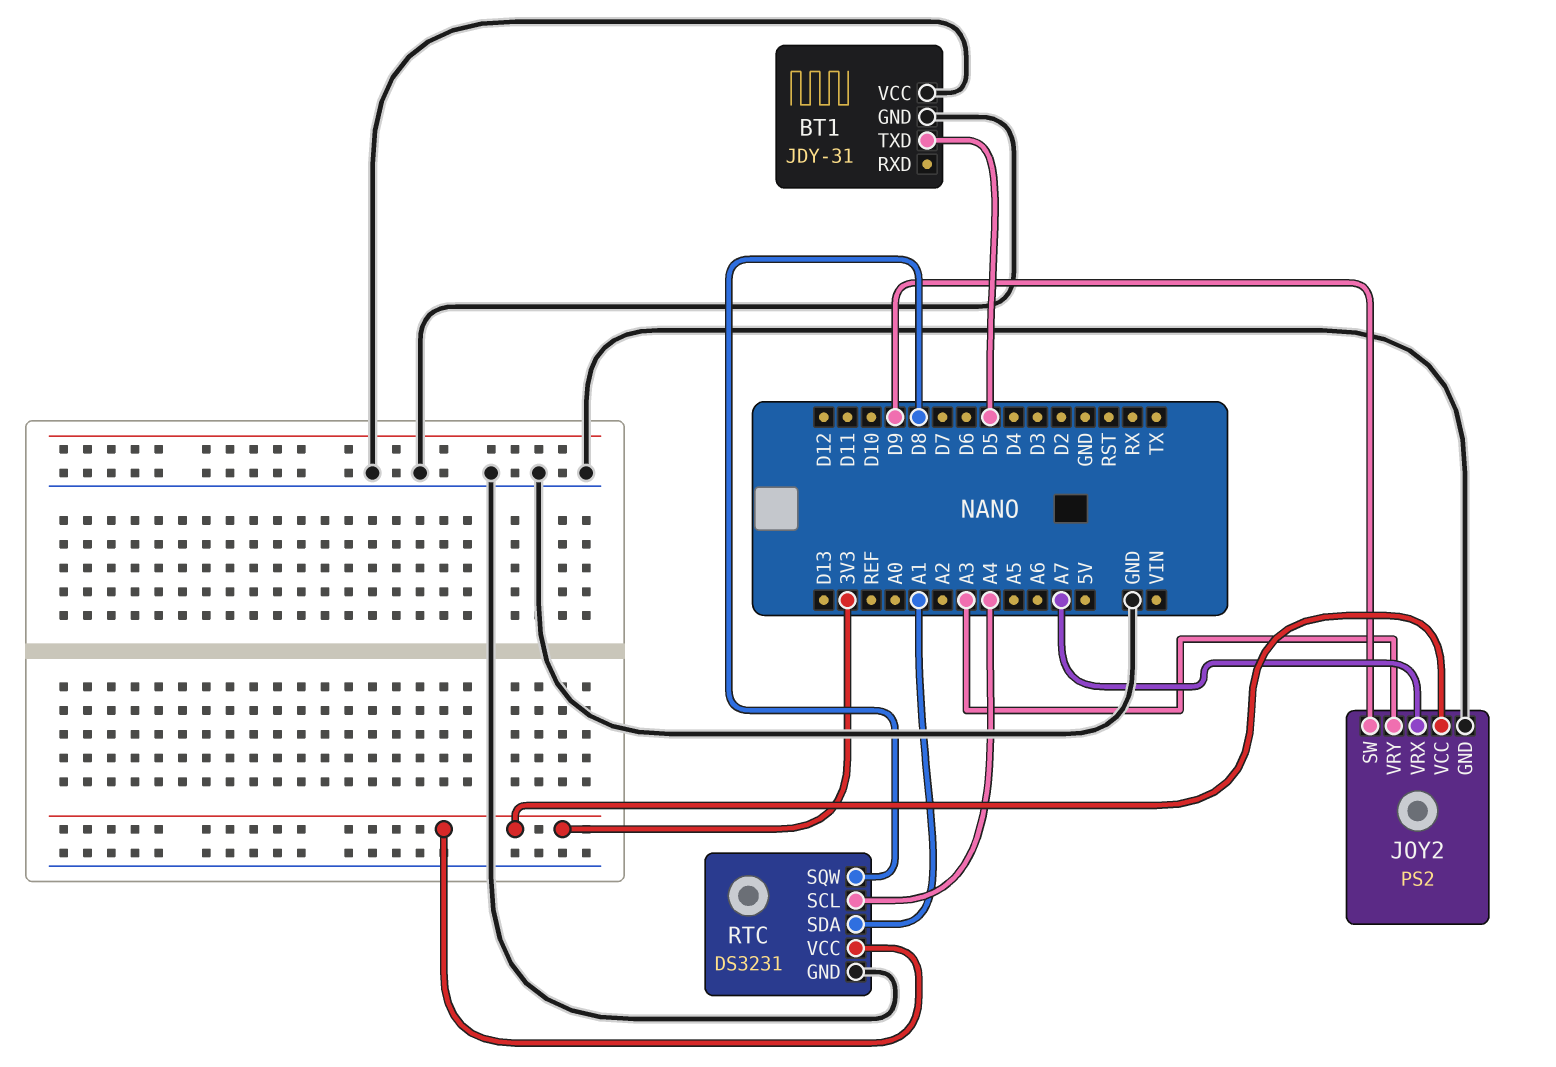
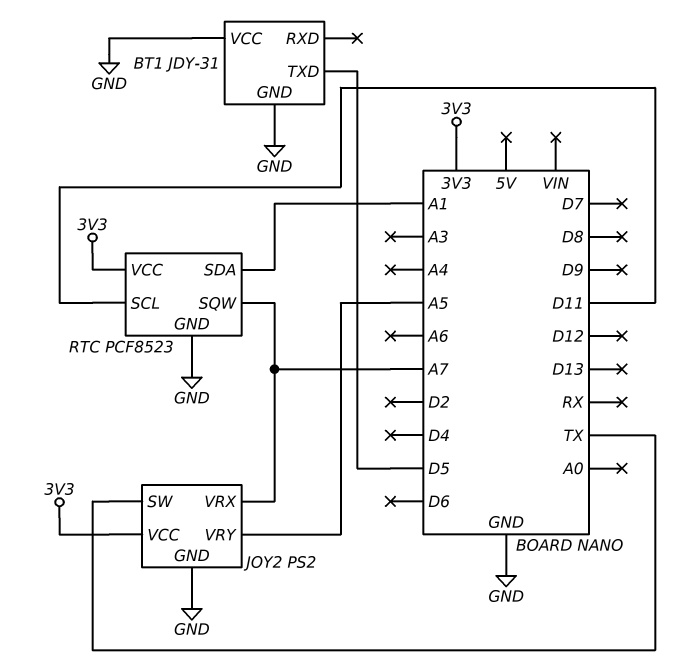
JOY2 pin SW: D9 -> TX
JOY2 pin VRY: A3 -> A5
RTC: DS3231 -> PCF8523
RTC pin SCL: A4 -> D11
RTC pin SQW: D8 -> A7

